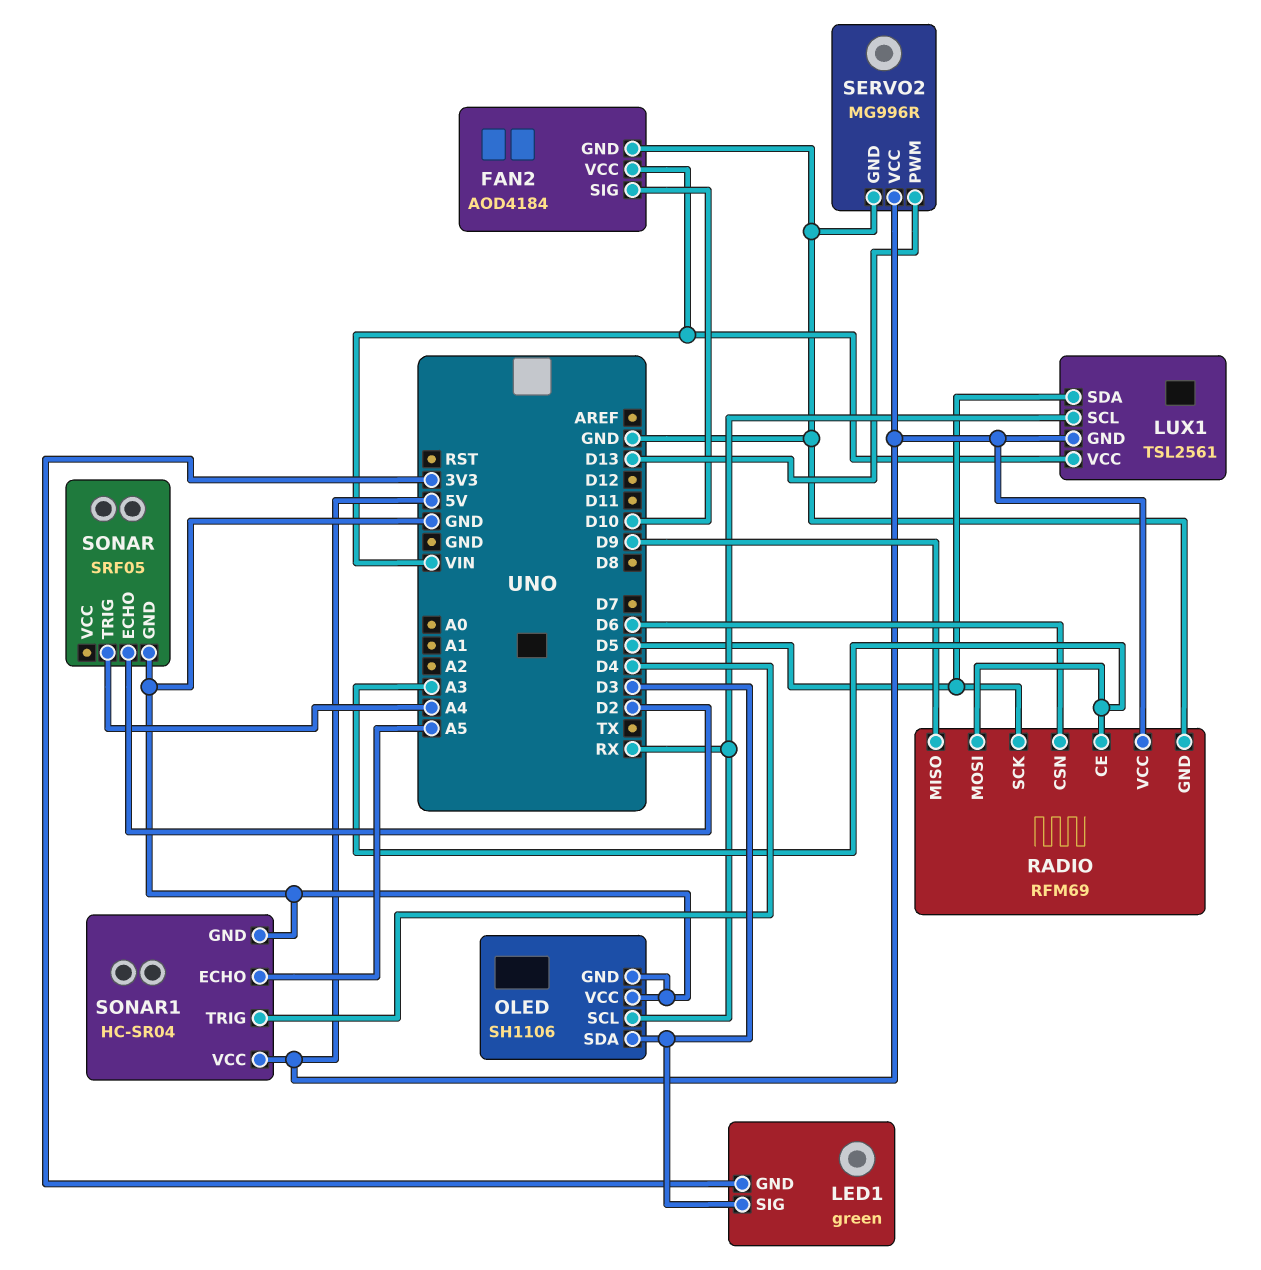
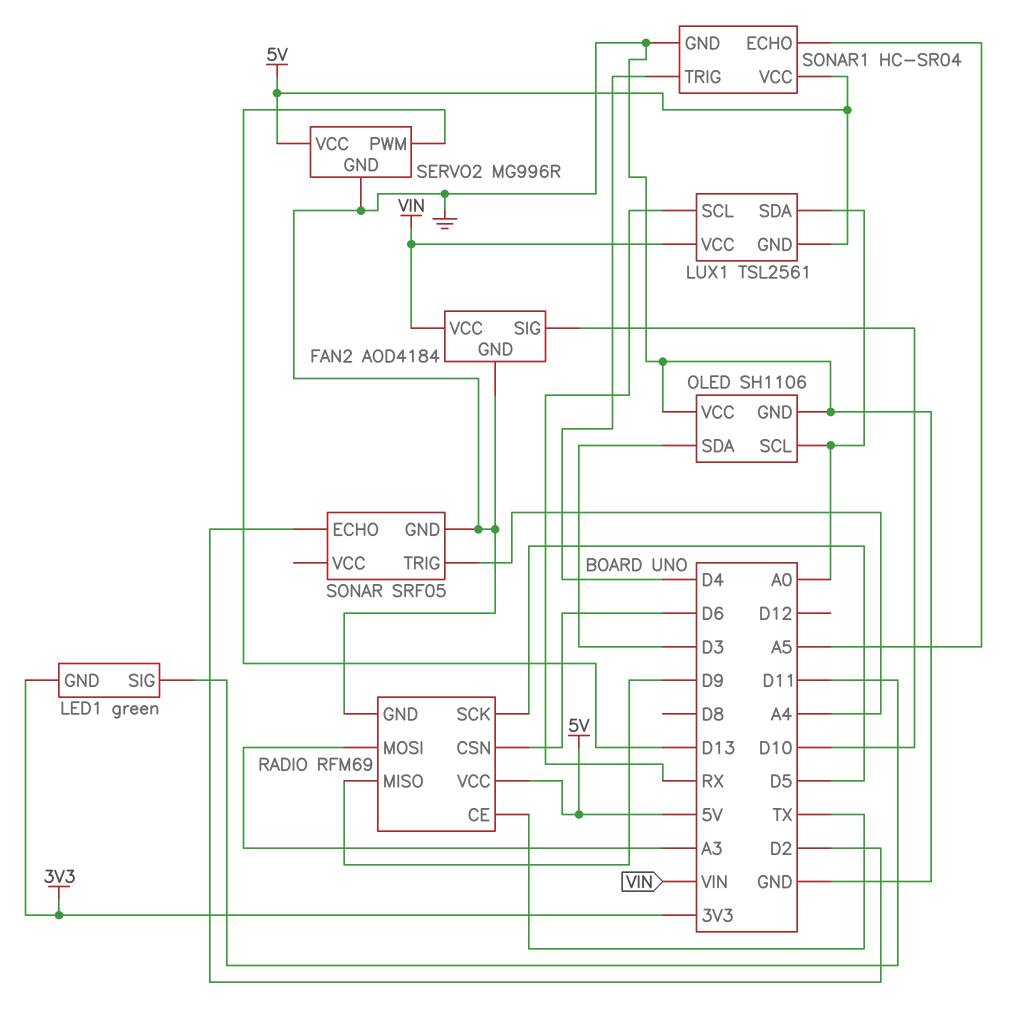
LED1 pin SIG: D3 -> D11
LUX1 pin SDA: D5 -> A0
OLED pin SCL: RX -> A0
RADIO pin CE: A3 -> TX

